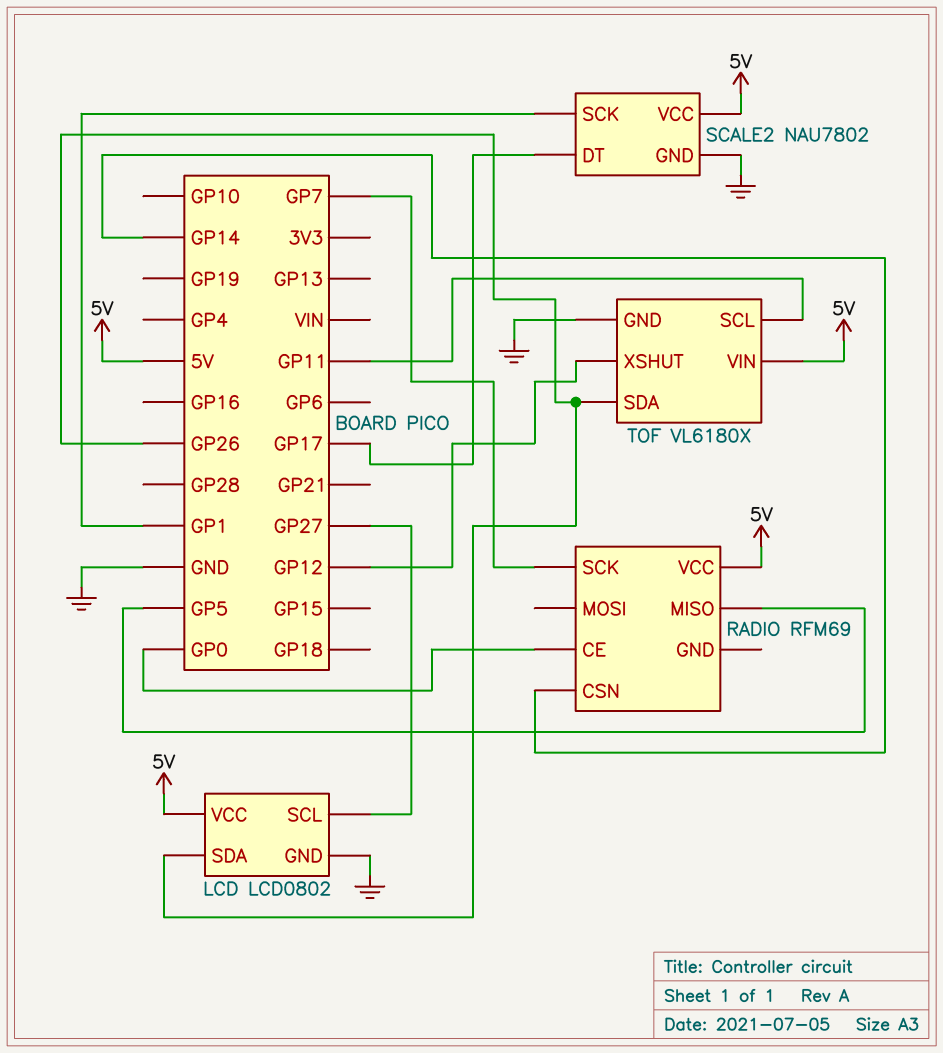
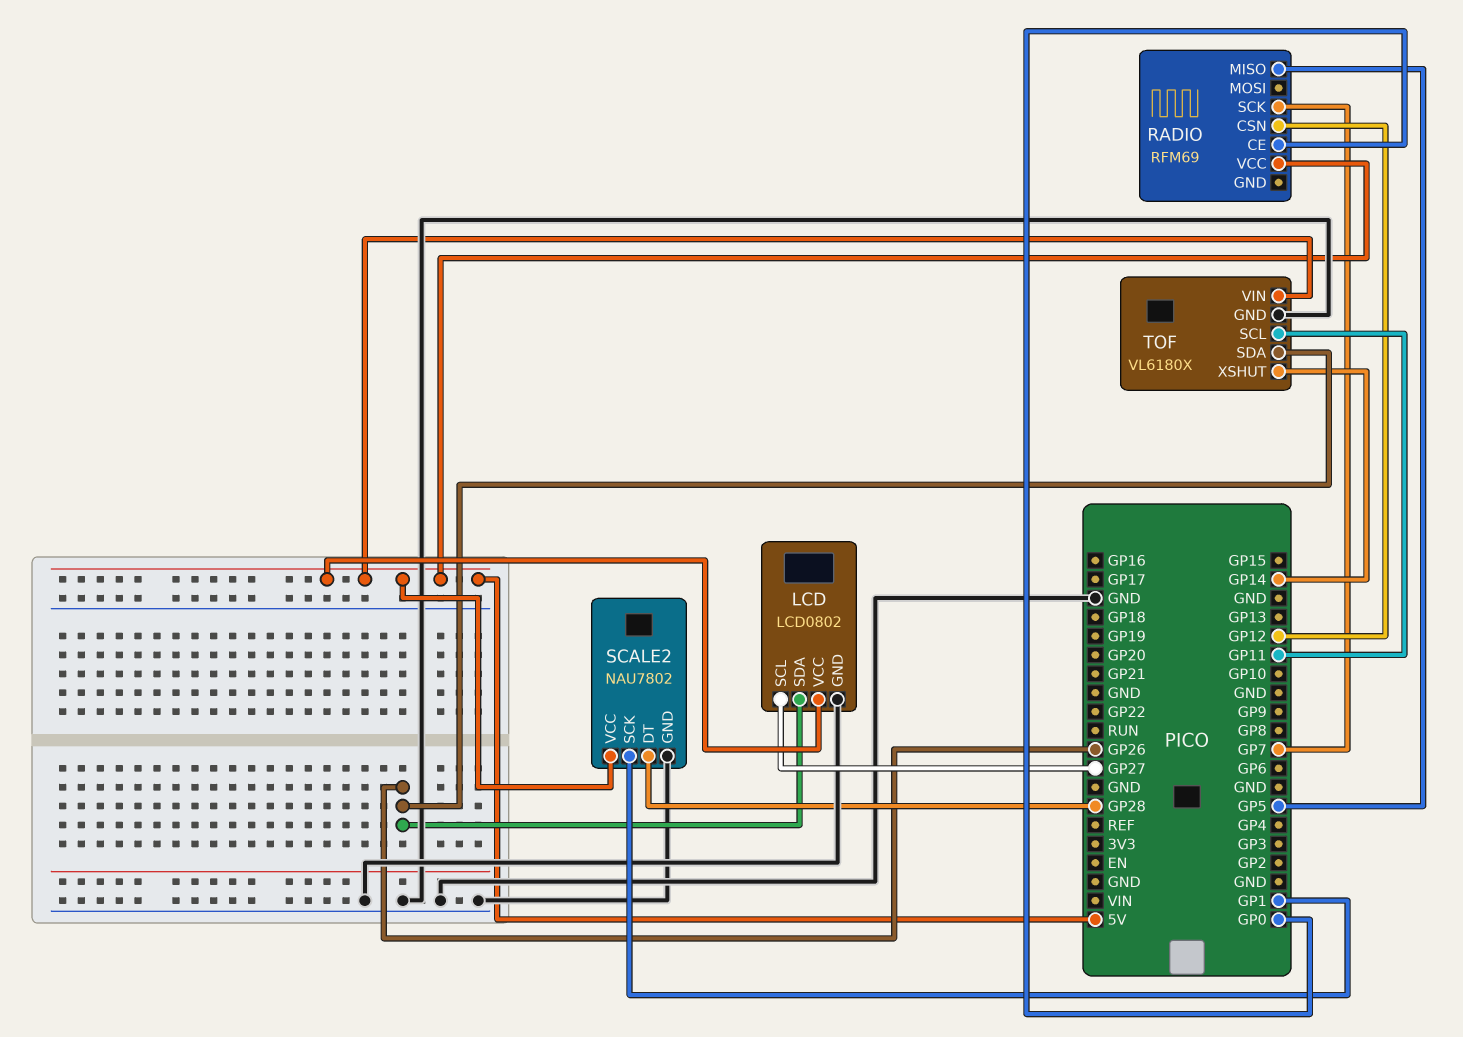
RADIO pin CSN: GP14 -> GP12
SCALE2 pin DT: GP17 -> GP28
TOF pin XSHUT: GP12 -> GP14

